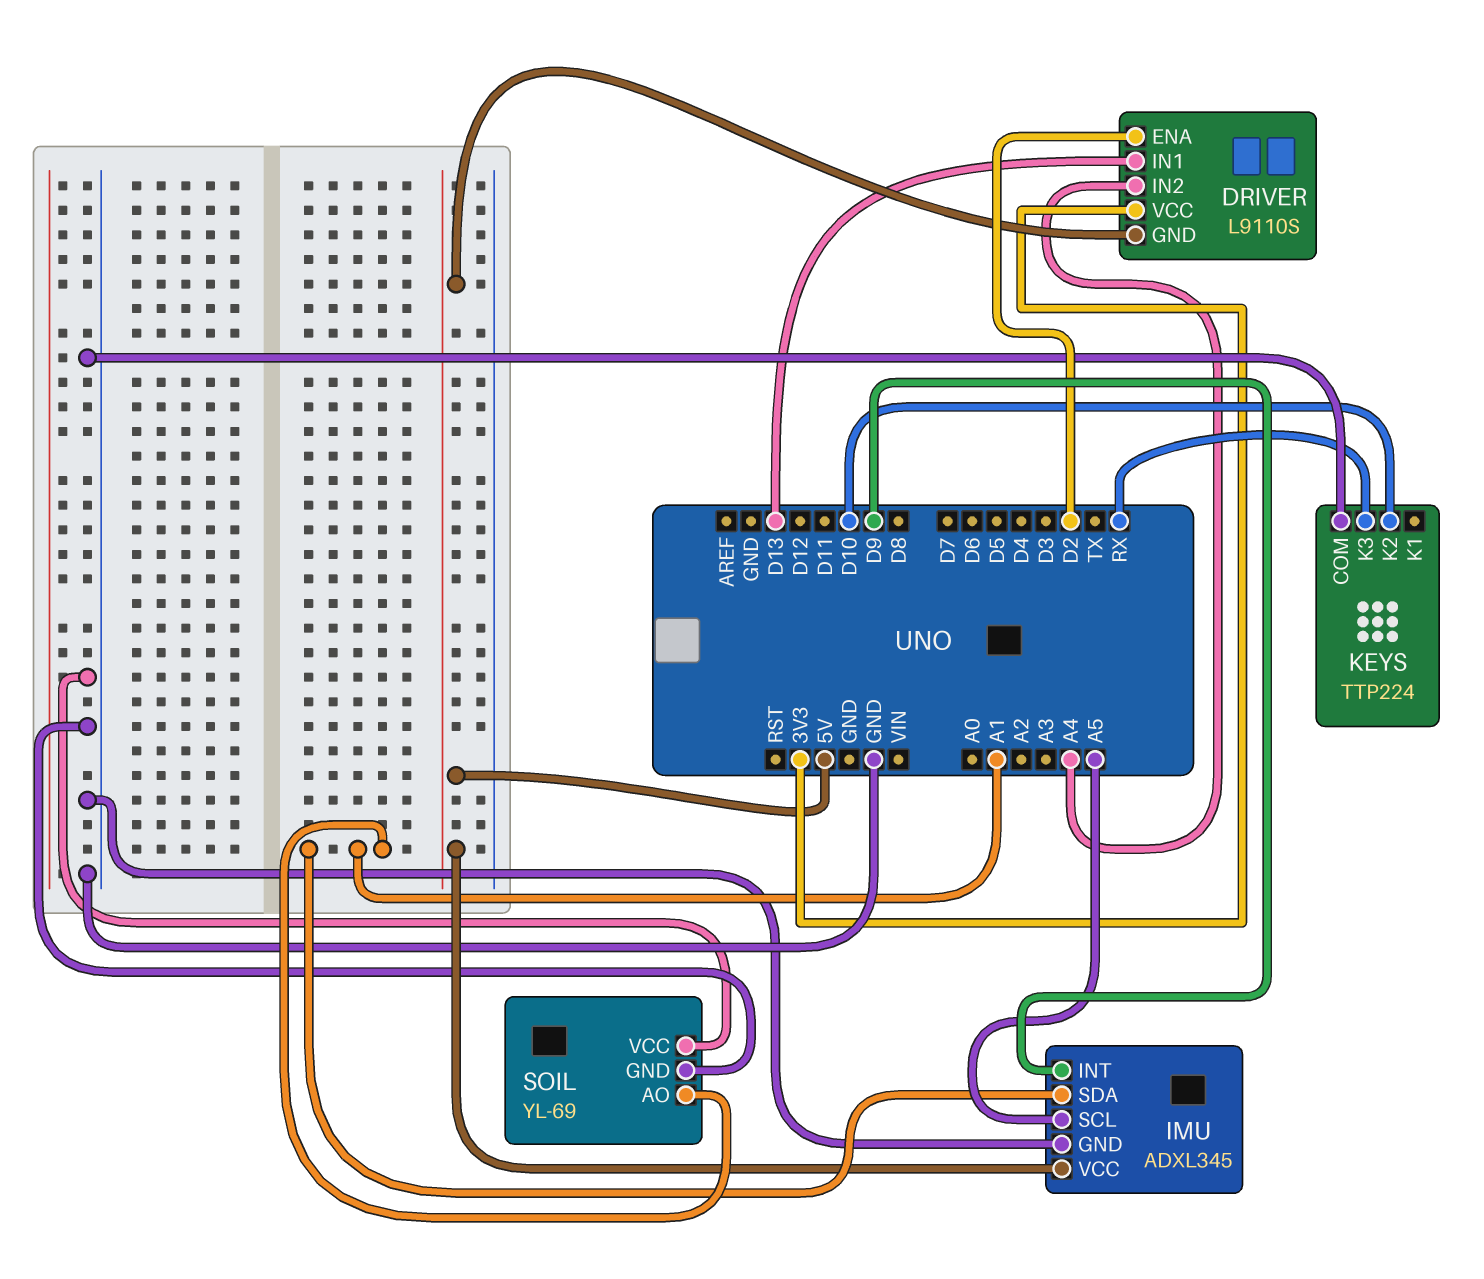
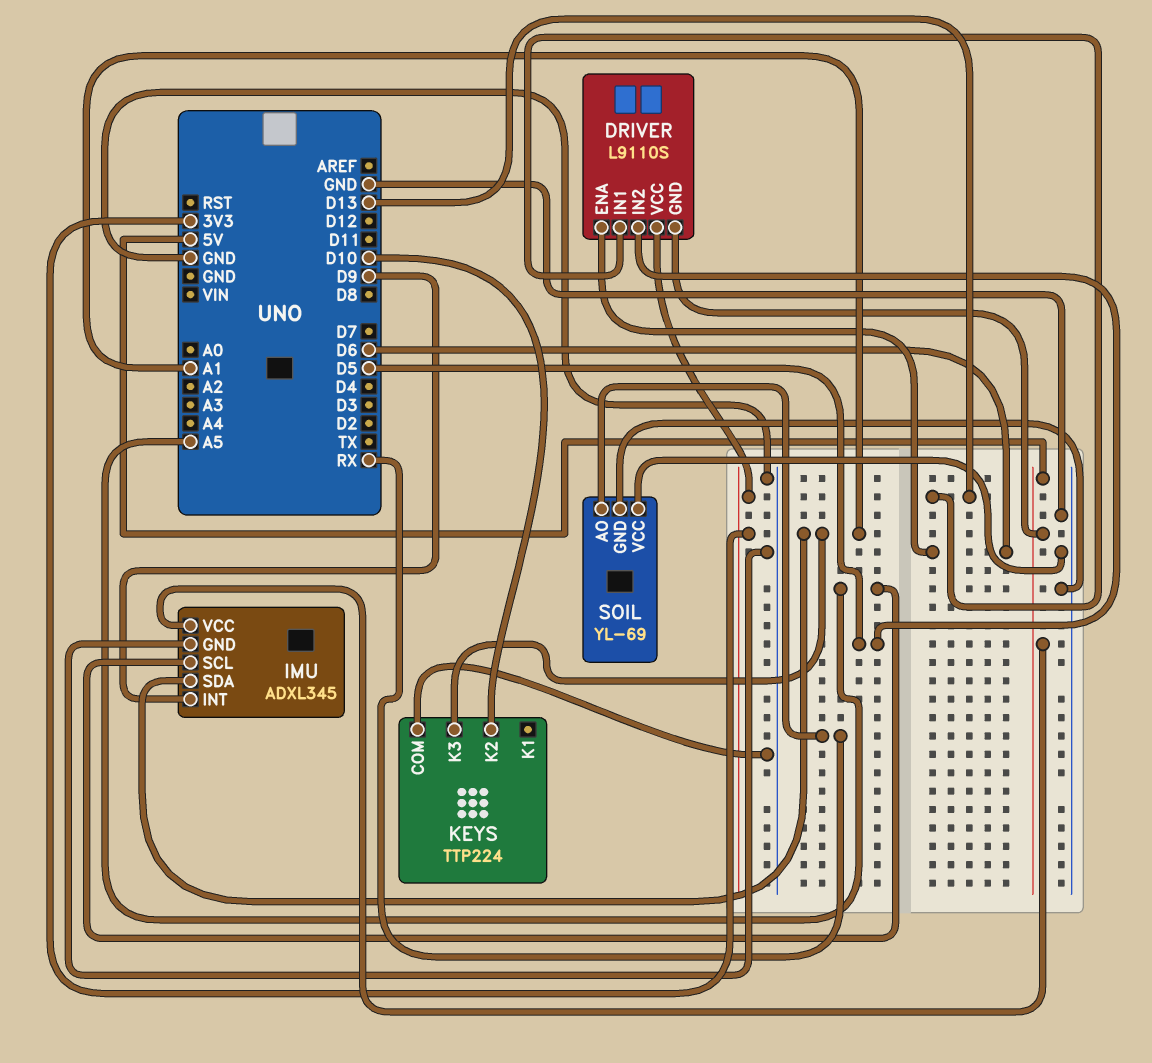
DRIVER pin ENA: D2 -> D6
DRIVER pin IN2: A4 -> D5
KEYS pin K3: RX -> A1
SOIL pin AO: A1 -> RX

